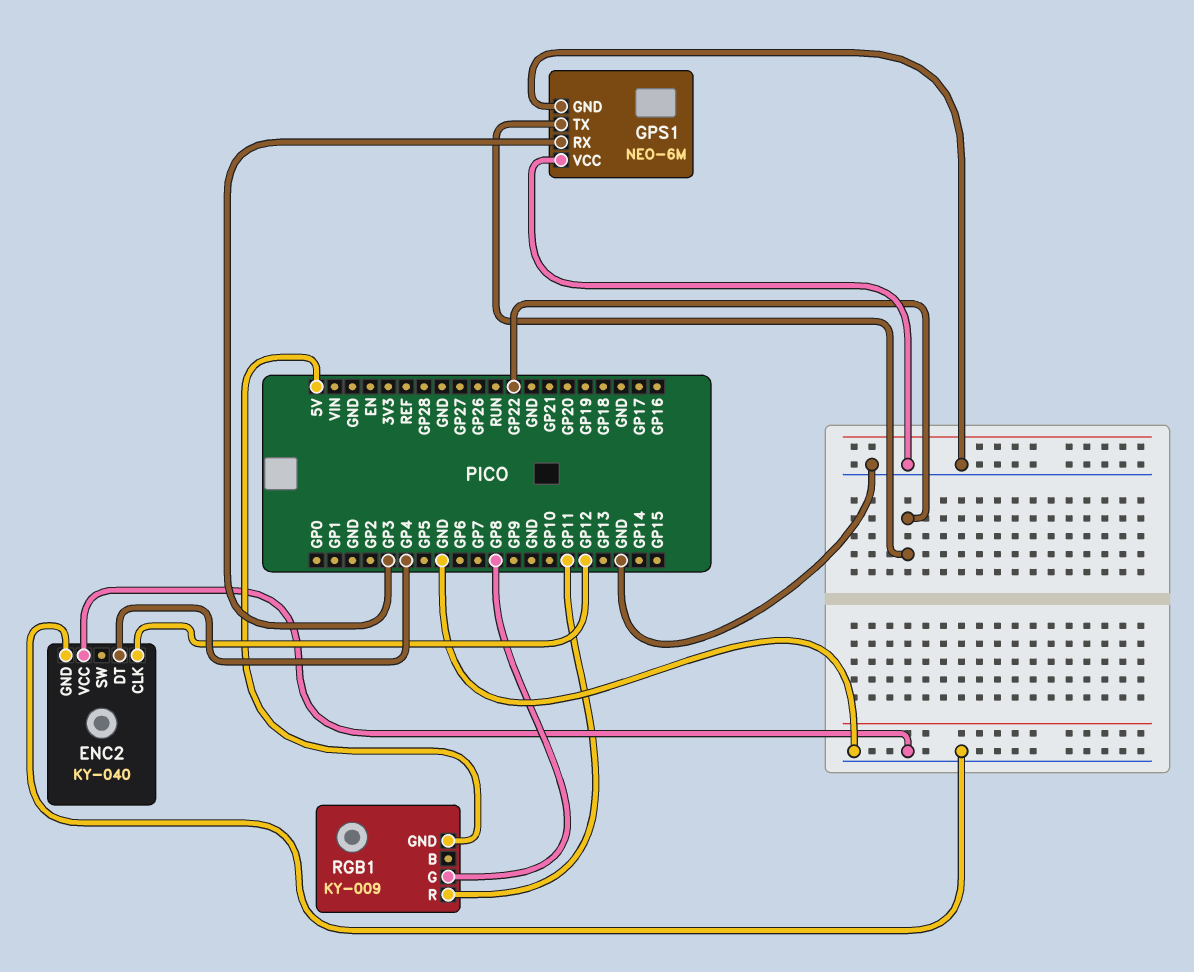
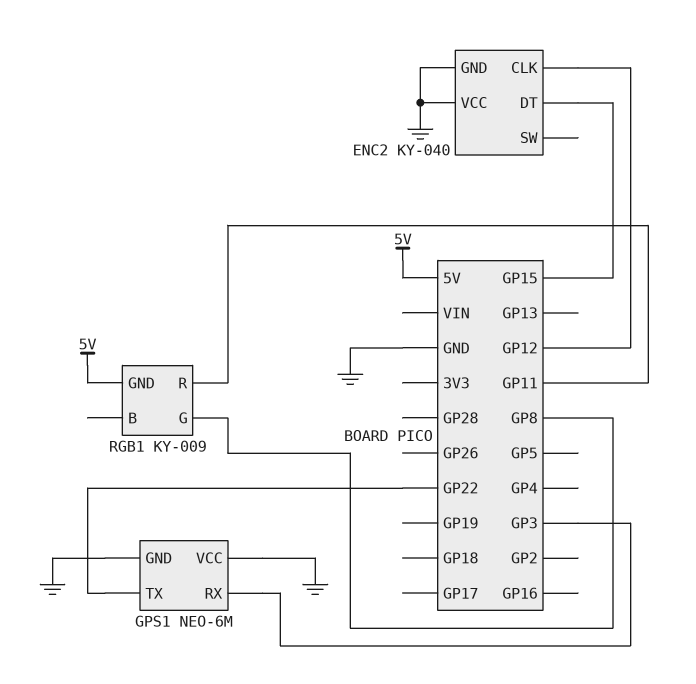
ENC2 pin DT: GP4 -> GP15

